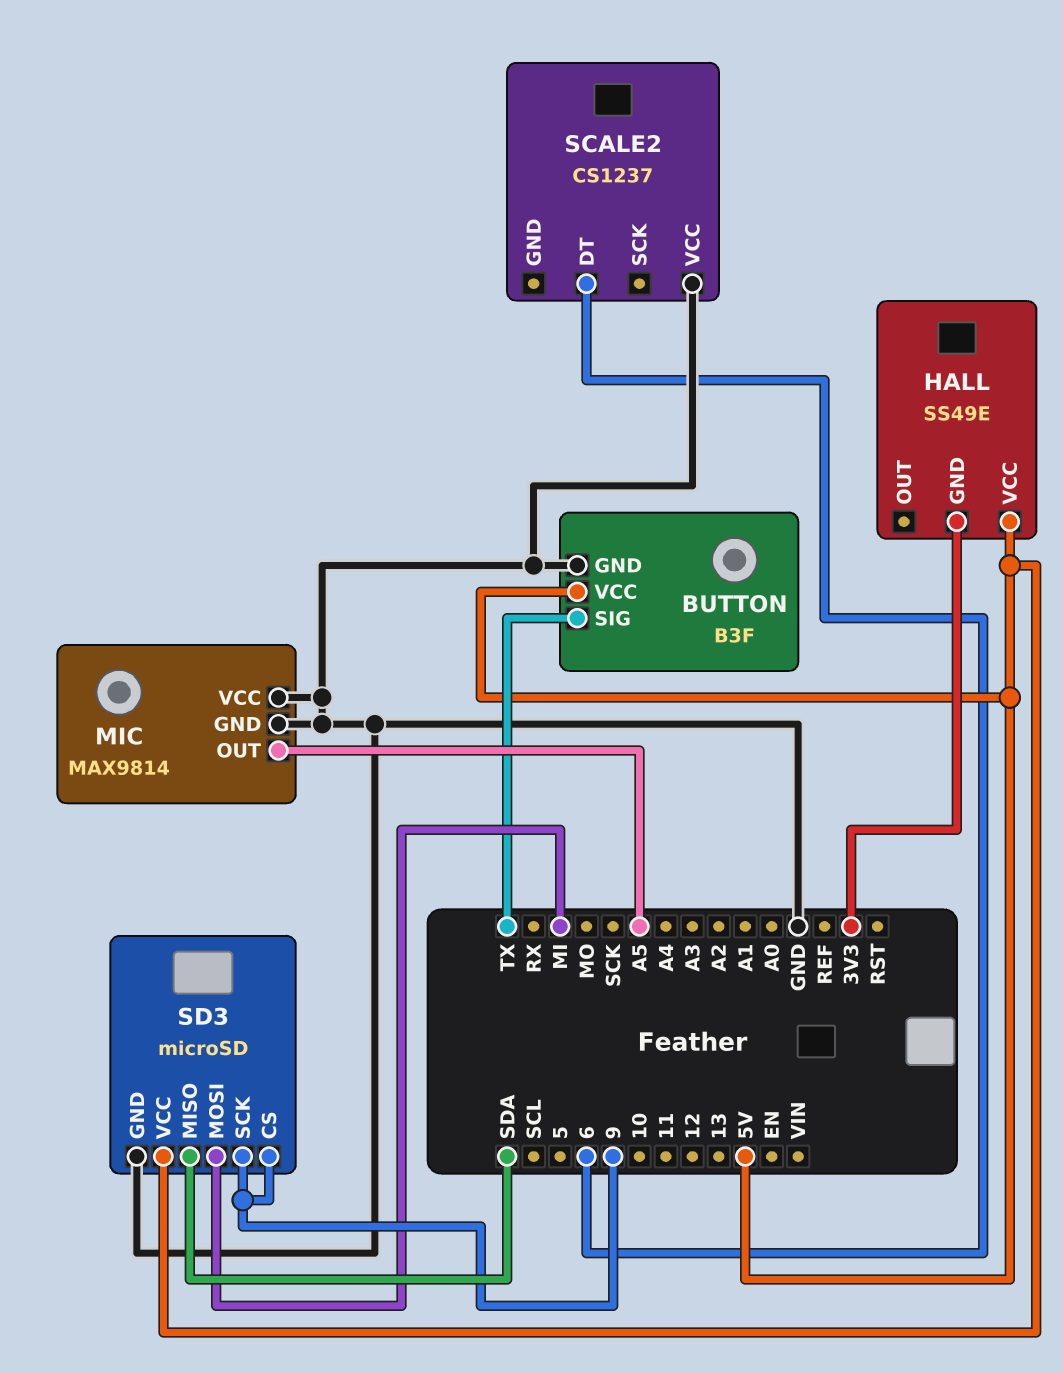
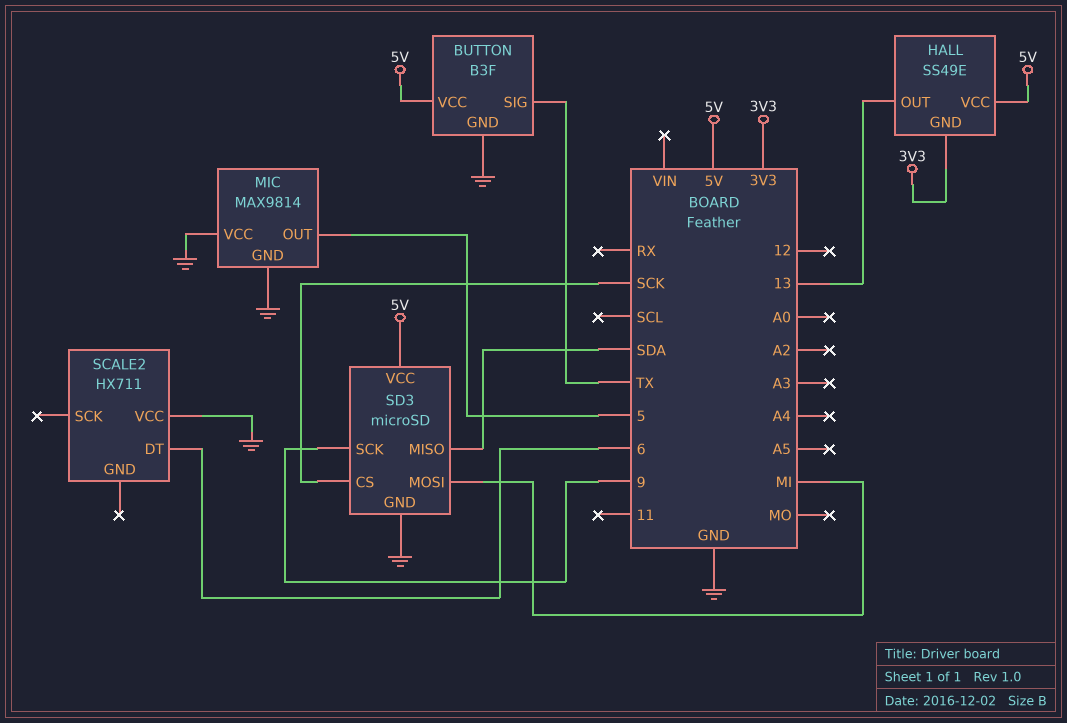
HALL pin OUT: none -> 13
MIC pin OUT: A5 -> 5
SCALE2: CS1237 -> HX711
SD3 pin CS: 9 -> SCK

